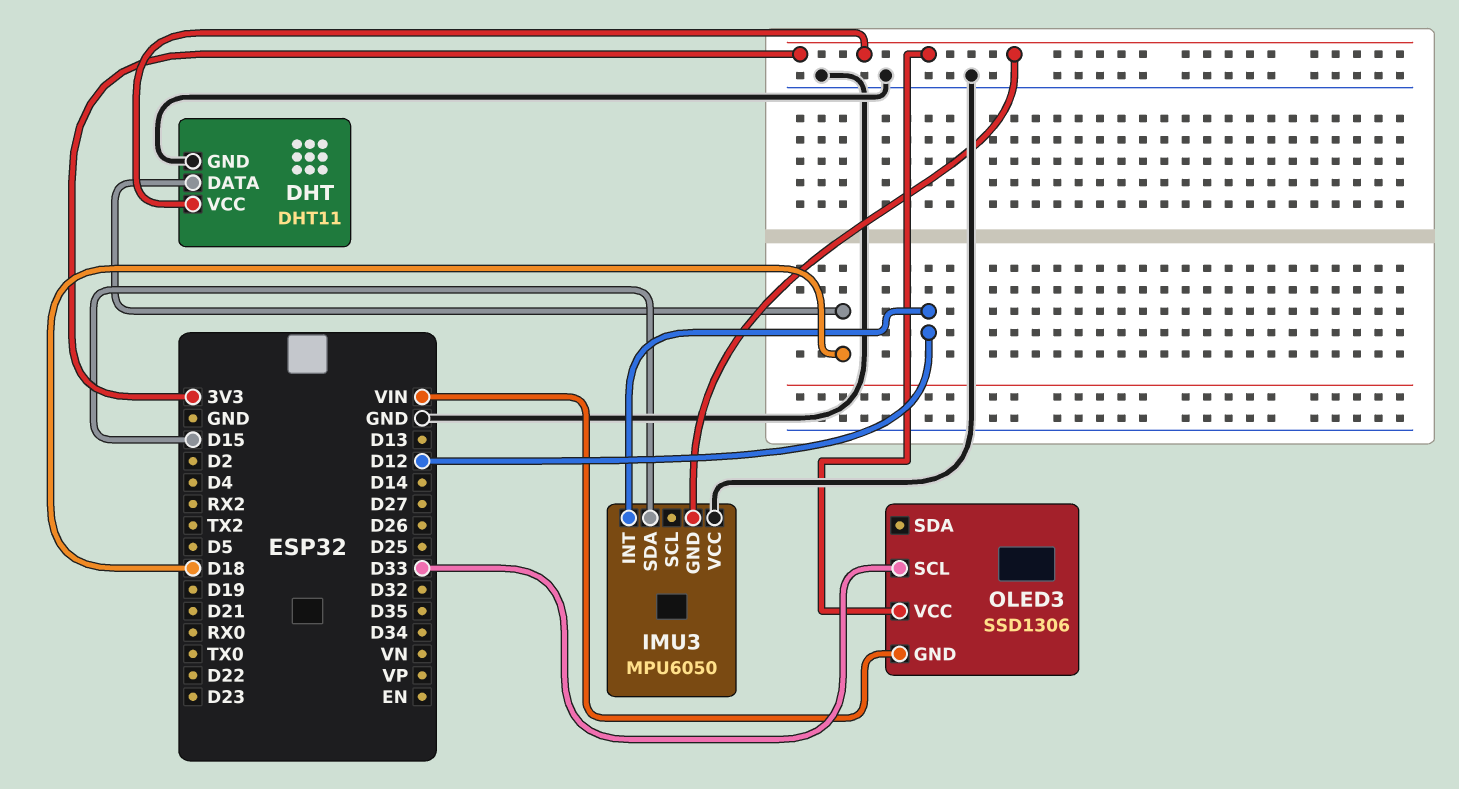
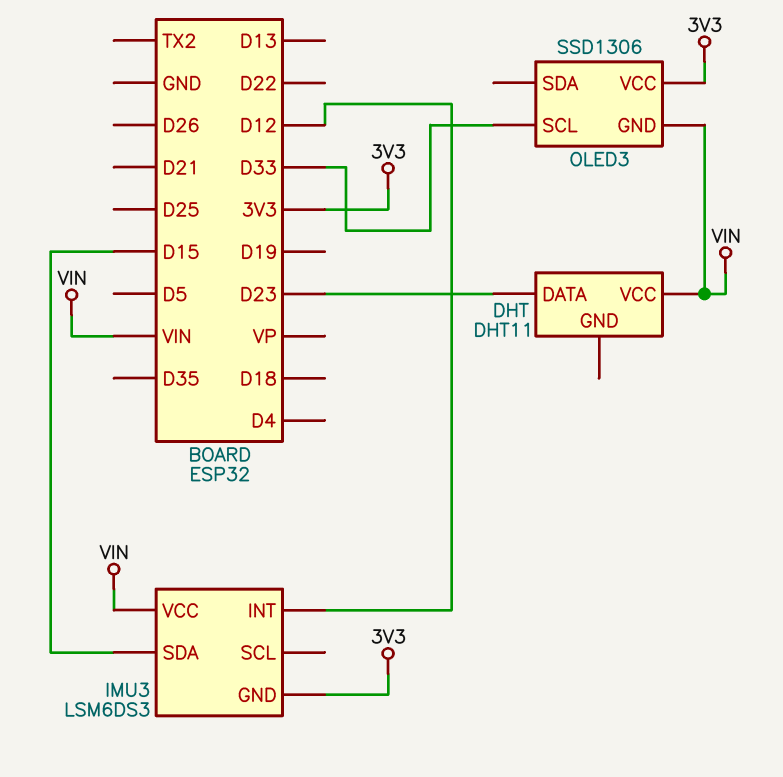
DHT pin DATA: D18 -> D23
DHT pin GND: GND -> none
DHT pin VCC: 3V3 -> VIN
IMU3: MPU6050 -> LSM6DS3
IMU3 pin VCC: GND -> VIN

